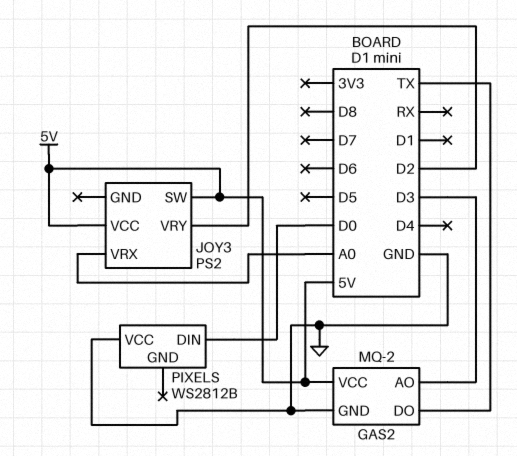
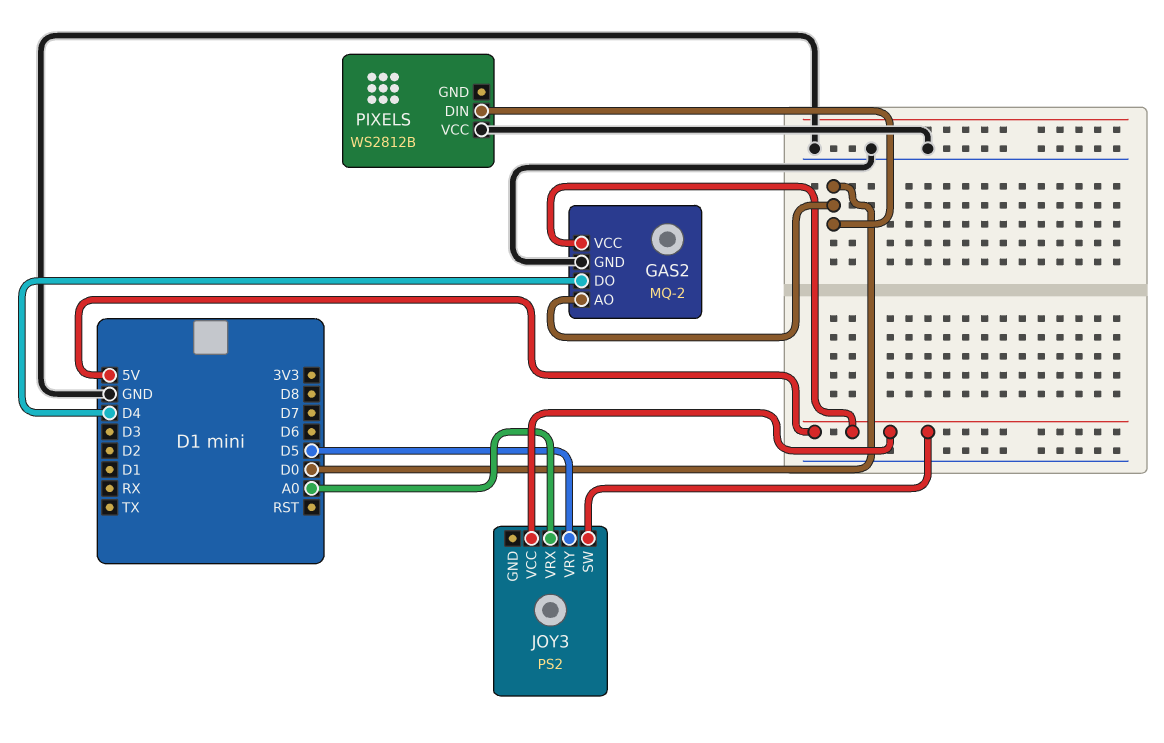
GAS2 pin AO: D3 -> D0
GAS2 pin DO: TX -> D4
JOY3 pin VRY: D2 -> D5

